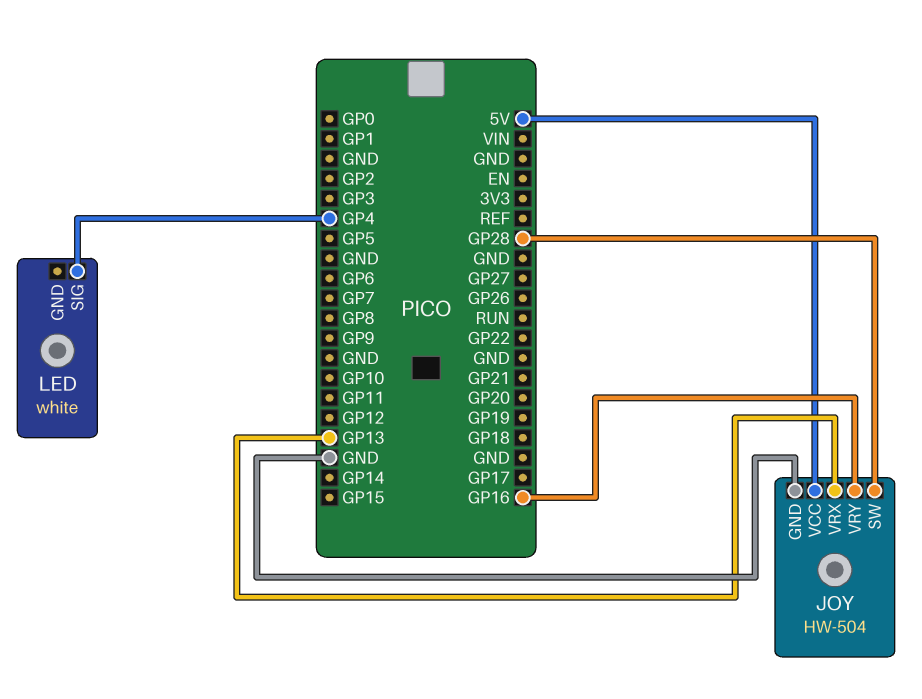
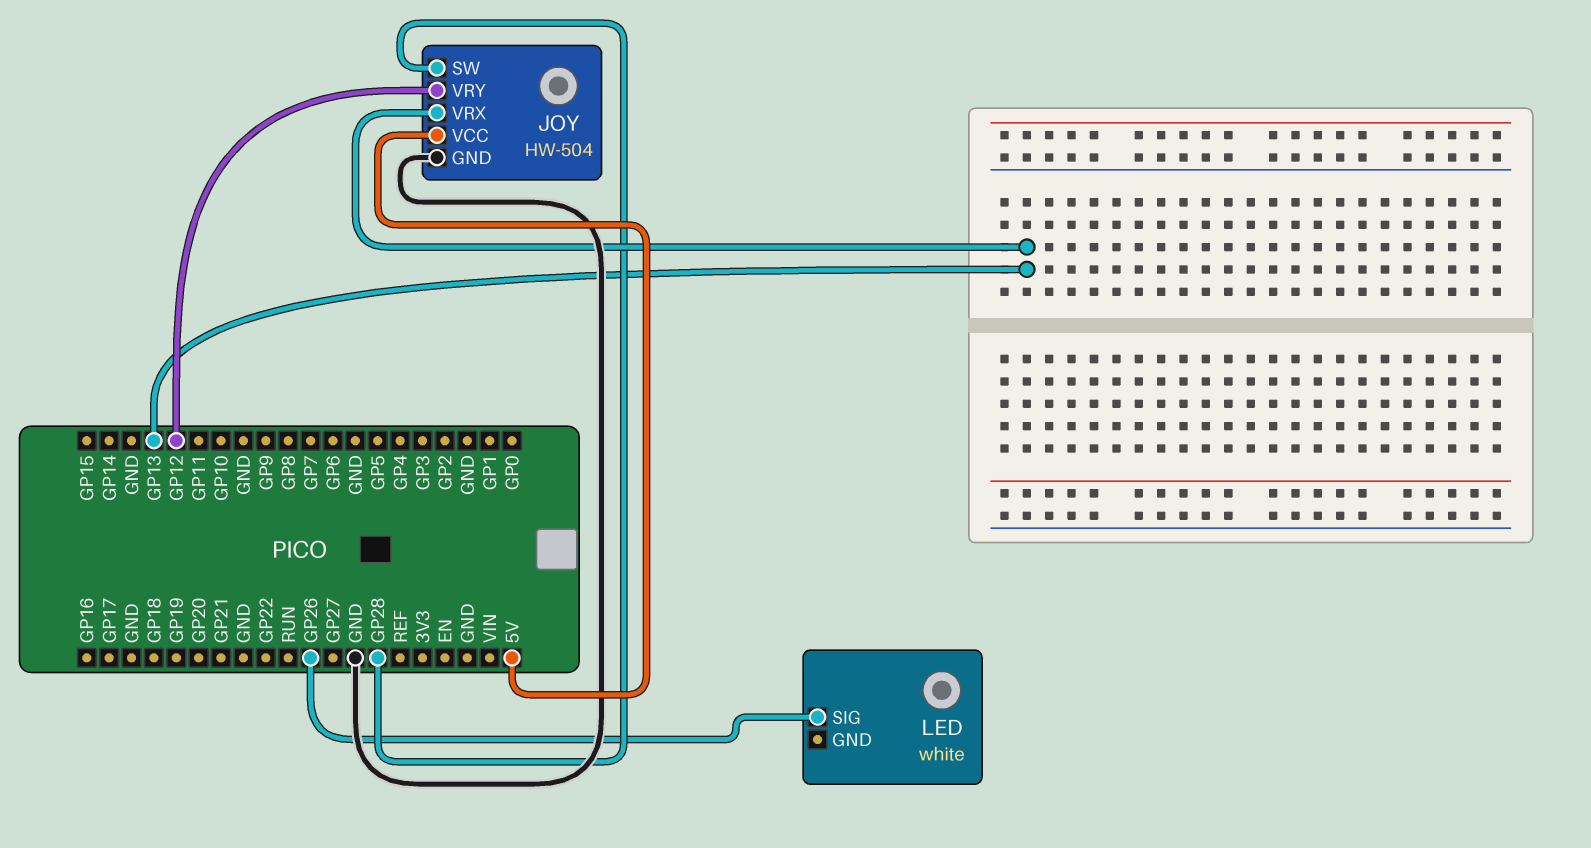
JOY pin VRY: GP16 -> GP12
LED pin SIG: GP4 -> GP26

